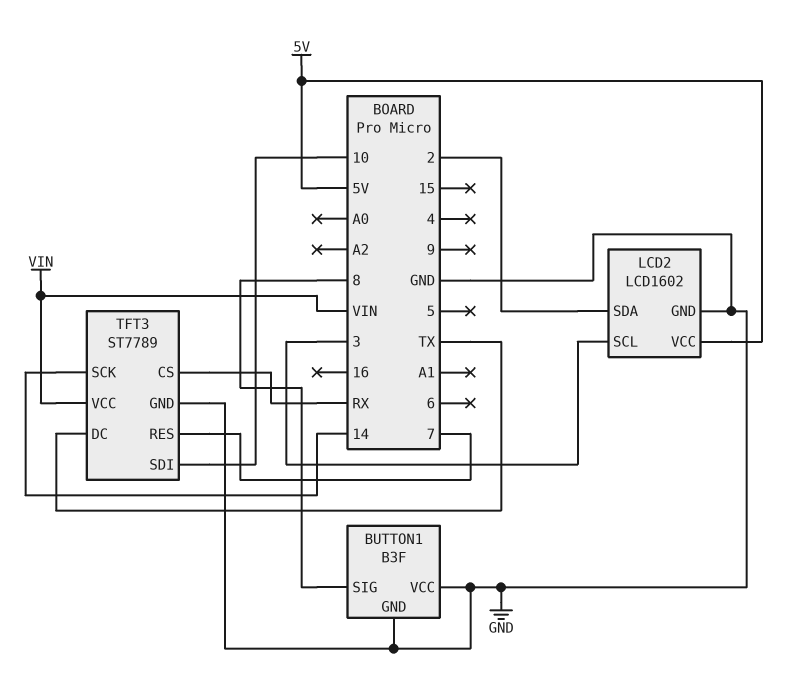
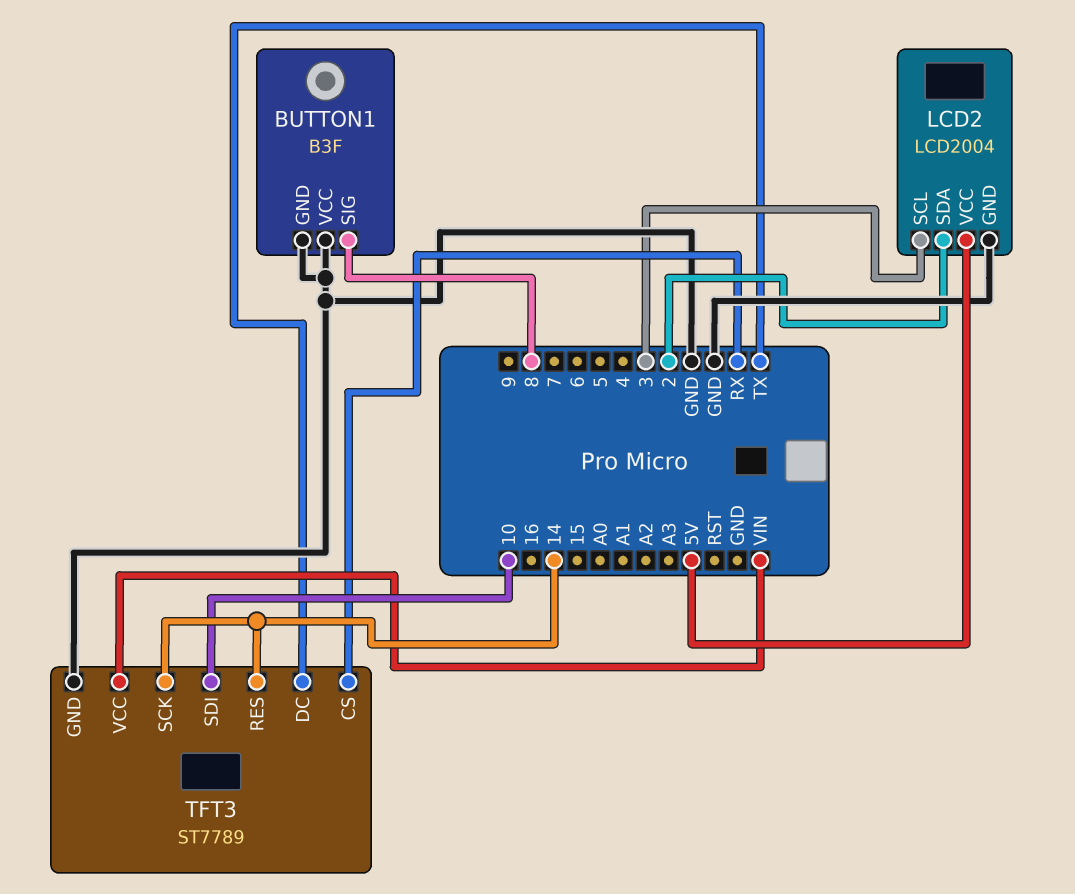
LCD2: LCD1602 -> LCD2004
TFT3 pin RES: 7 -> 14

